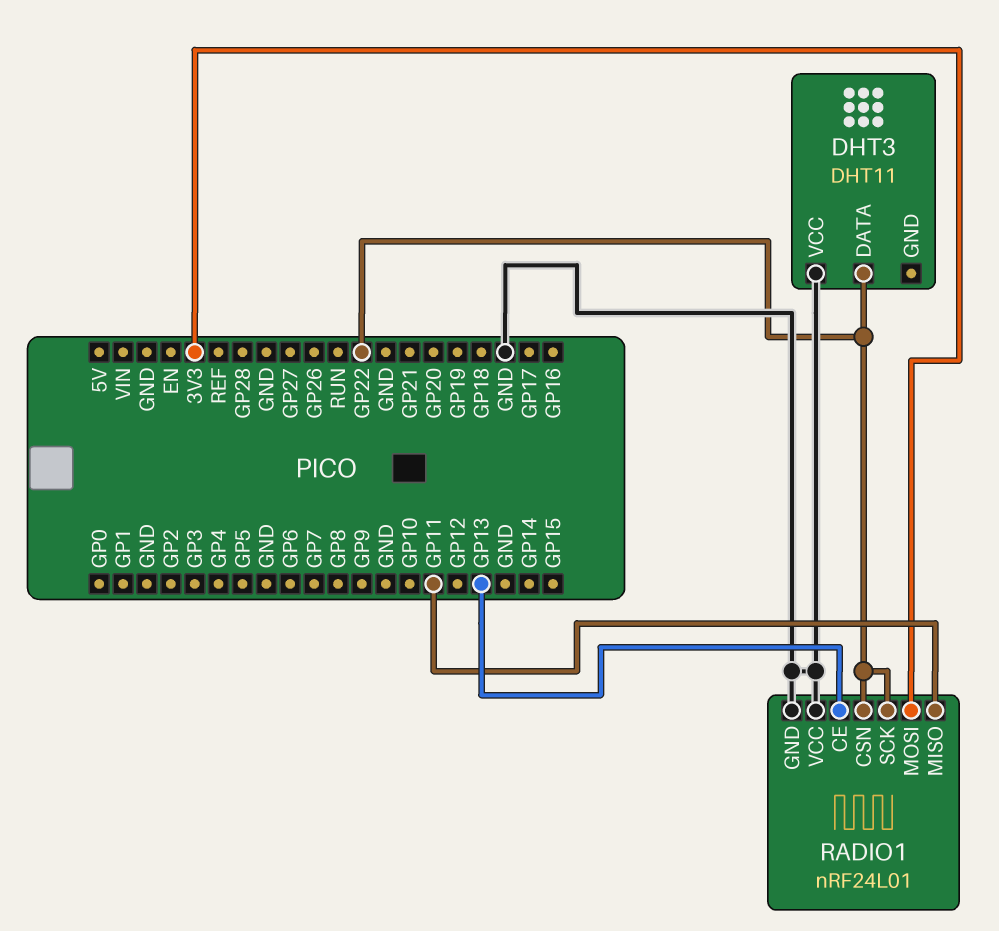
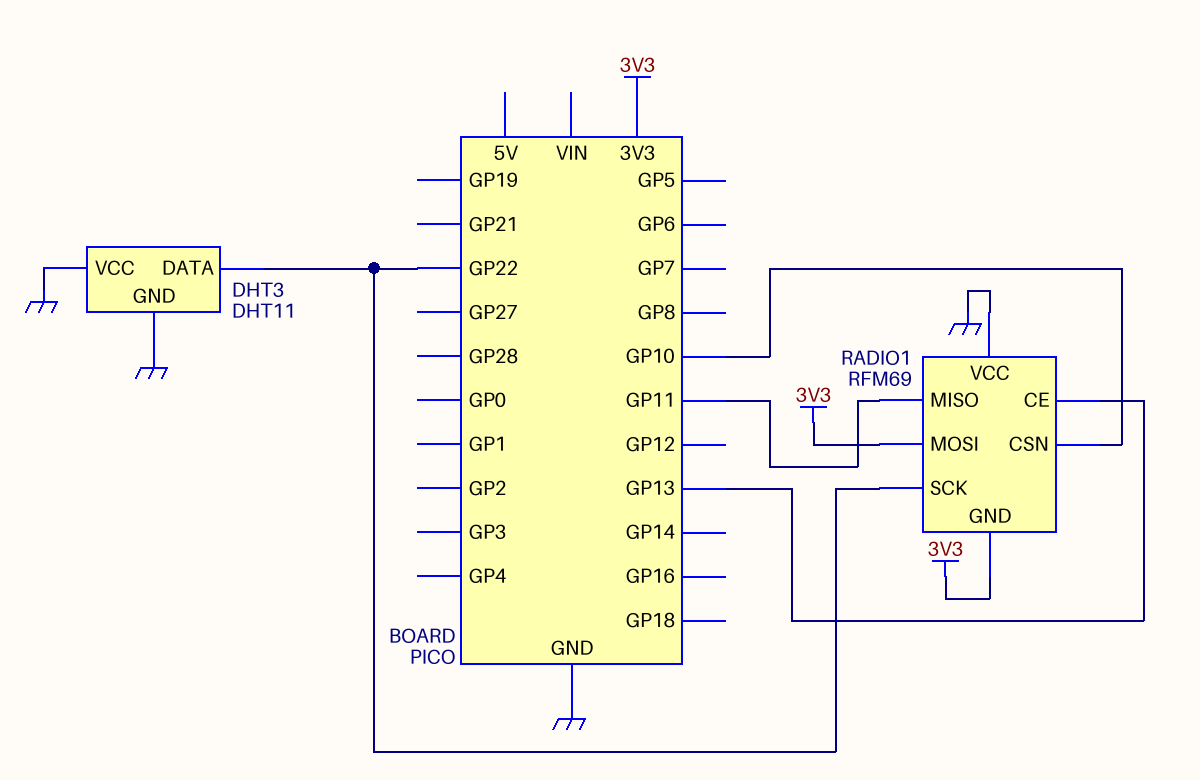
DHT3 pin GND: none -> GND
RADIO1: nRF24L01 -> RFM69
RADIO1 pin CSN: GP22 -> GP10
RADIO1 pin GND: GND -> 3V3

